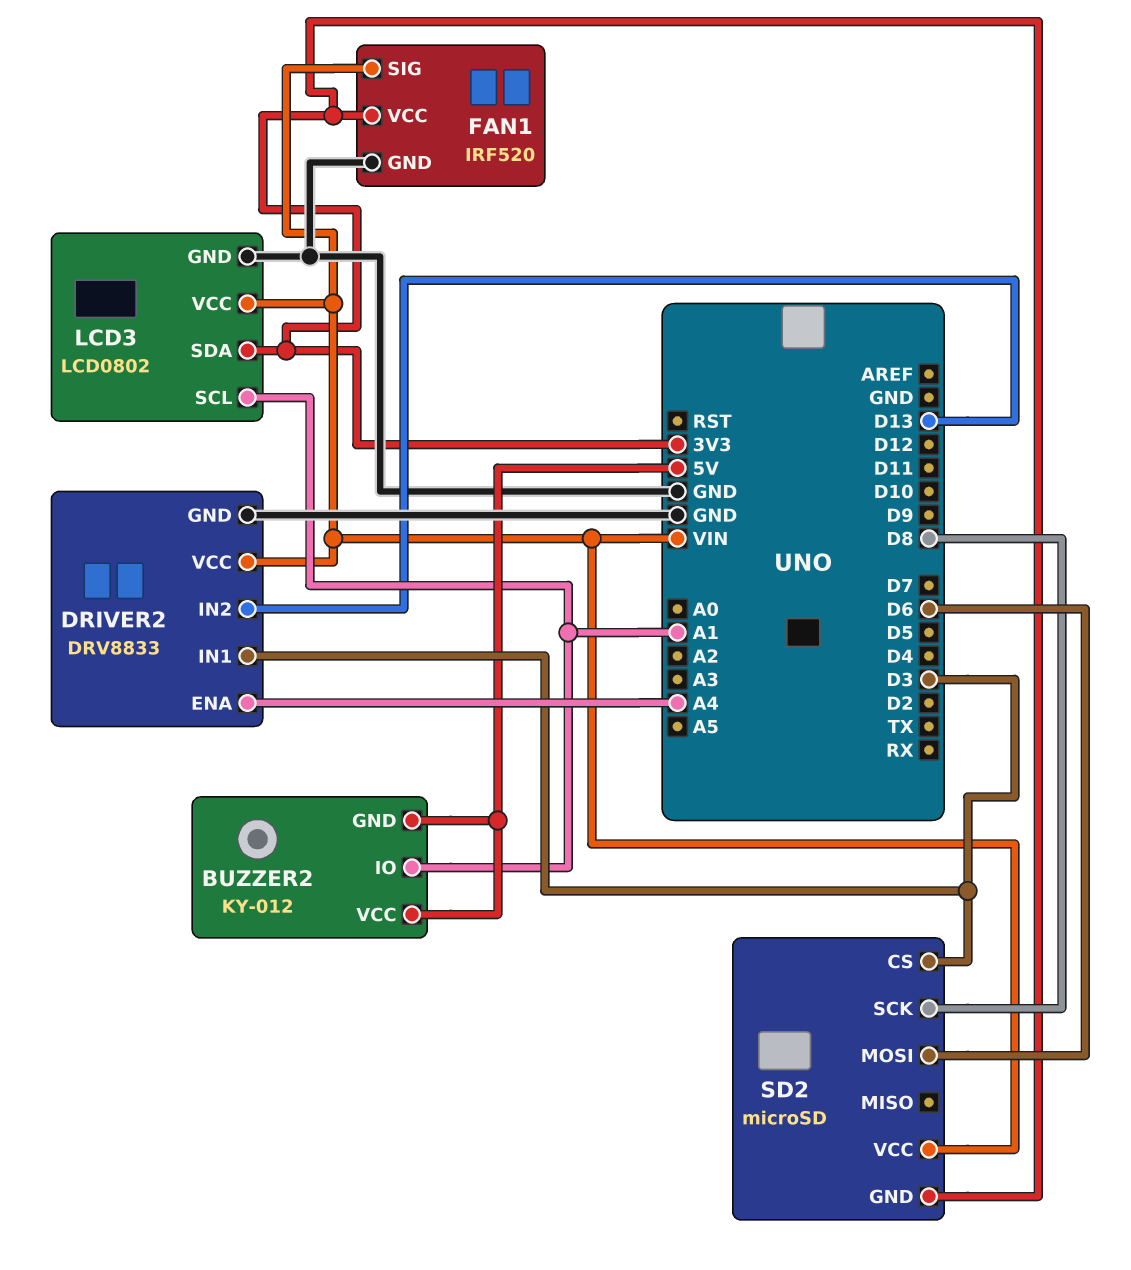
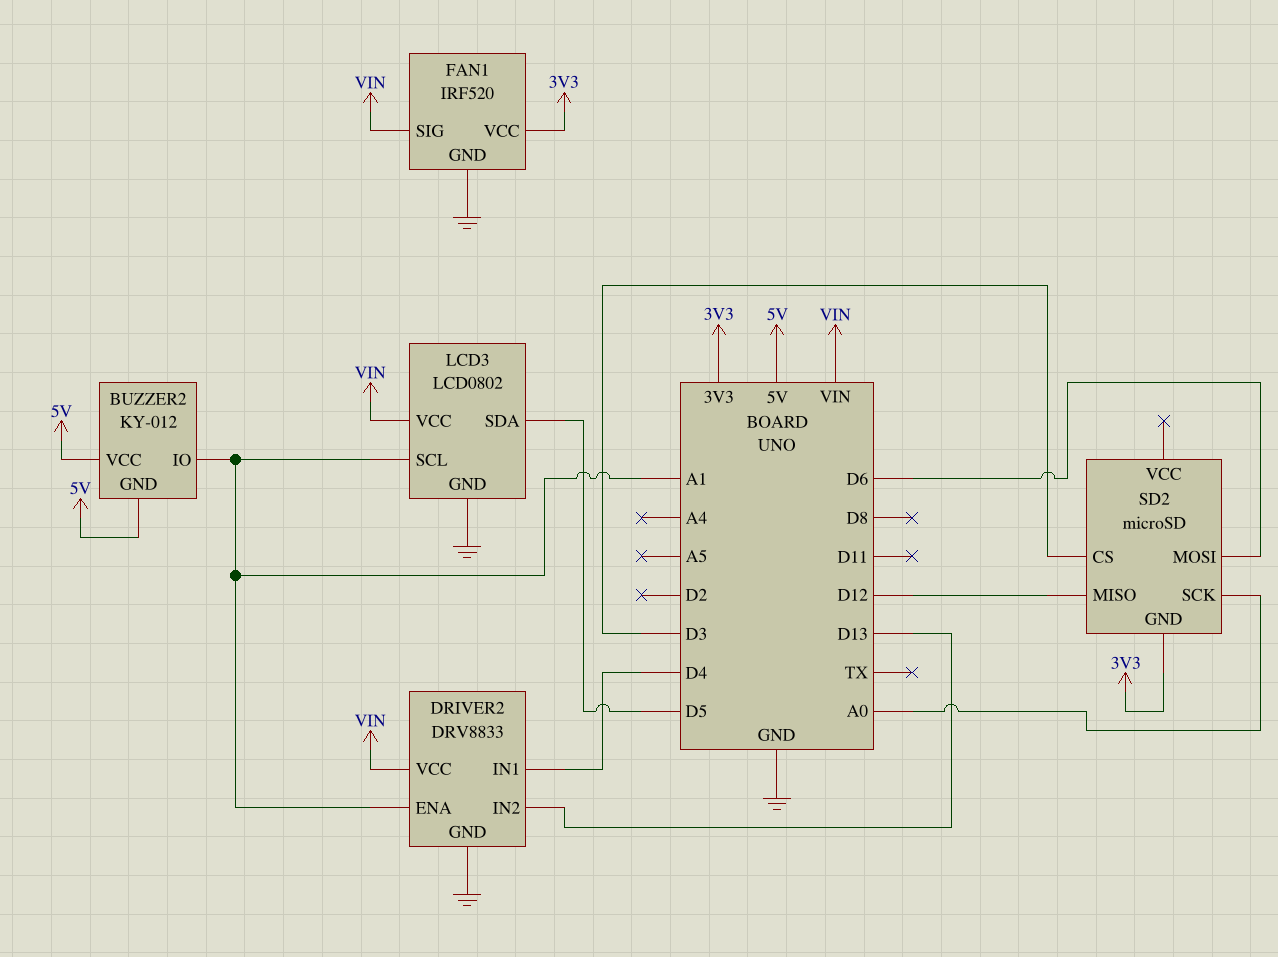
DRIVER2 pin ENA: A4 -> A1
DRIVER2 pin IN1: D3 -> D4
LCD3 pin SDA: 3V3 -> D5
SD2 pin MISO: none -> D12
SD2 pin SCK: D8 -> A0
SD2 pin VCC: VIN -> none

